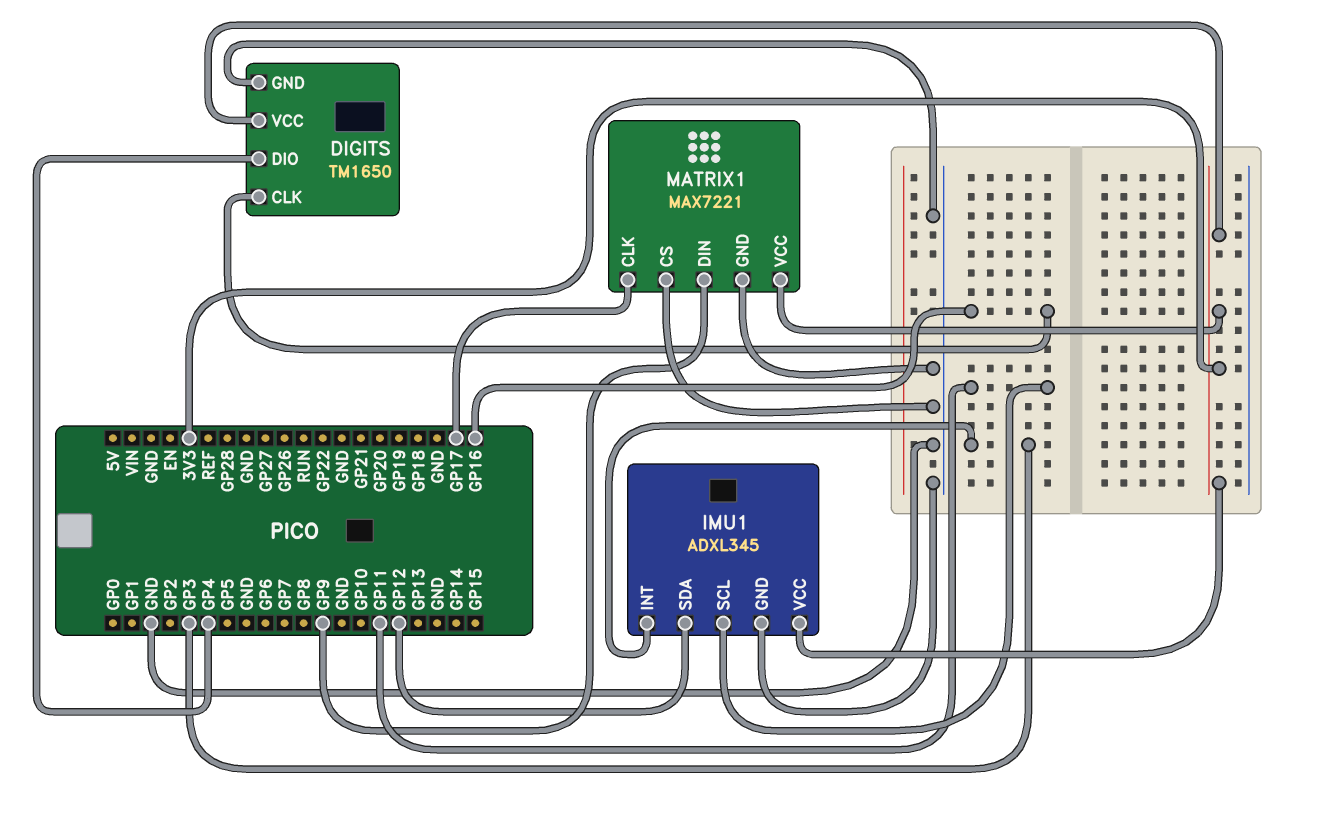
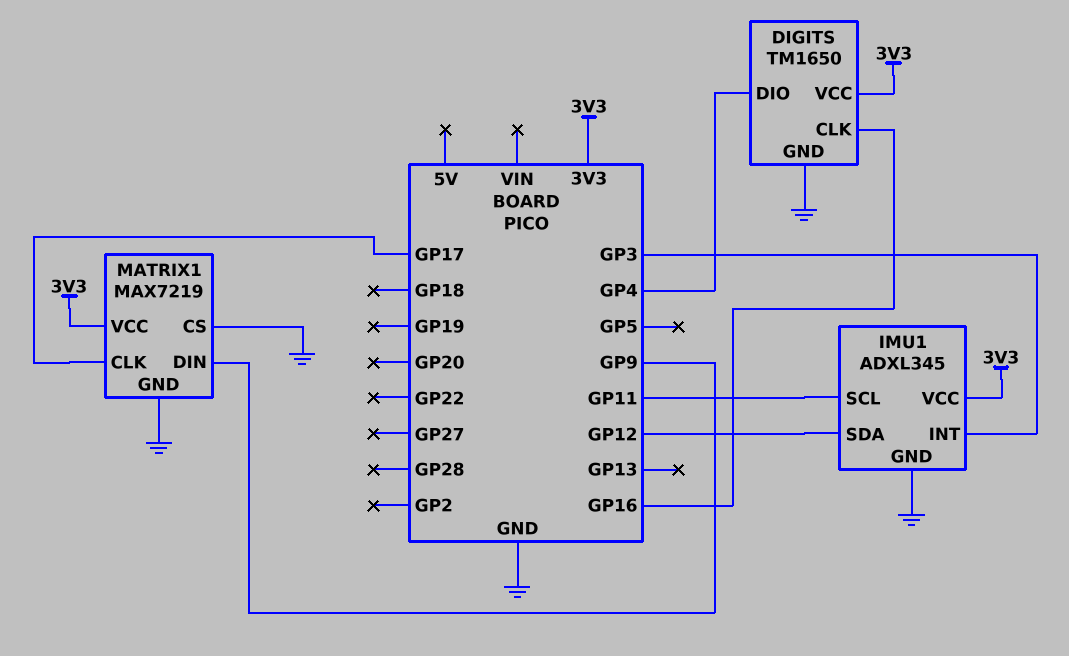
MATRIX1: MAX7221 -> MAX7219

